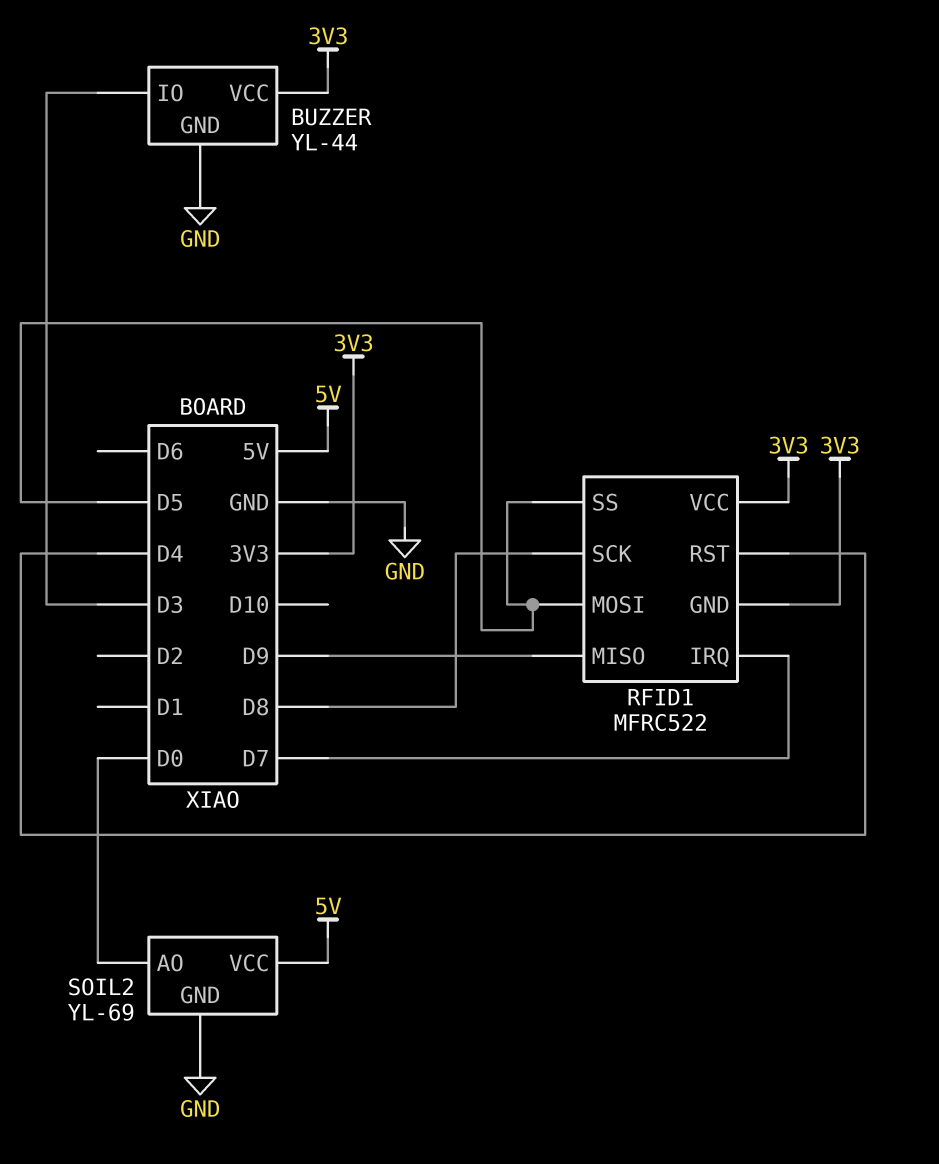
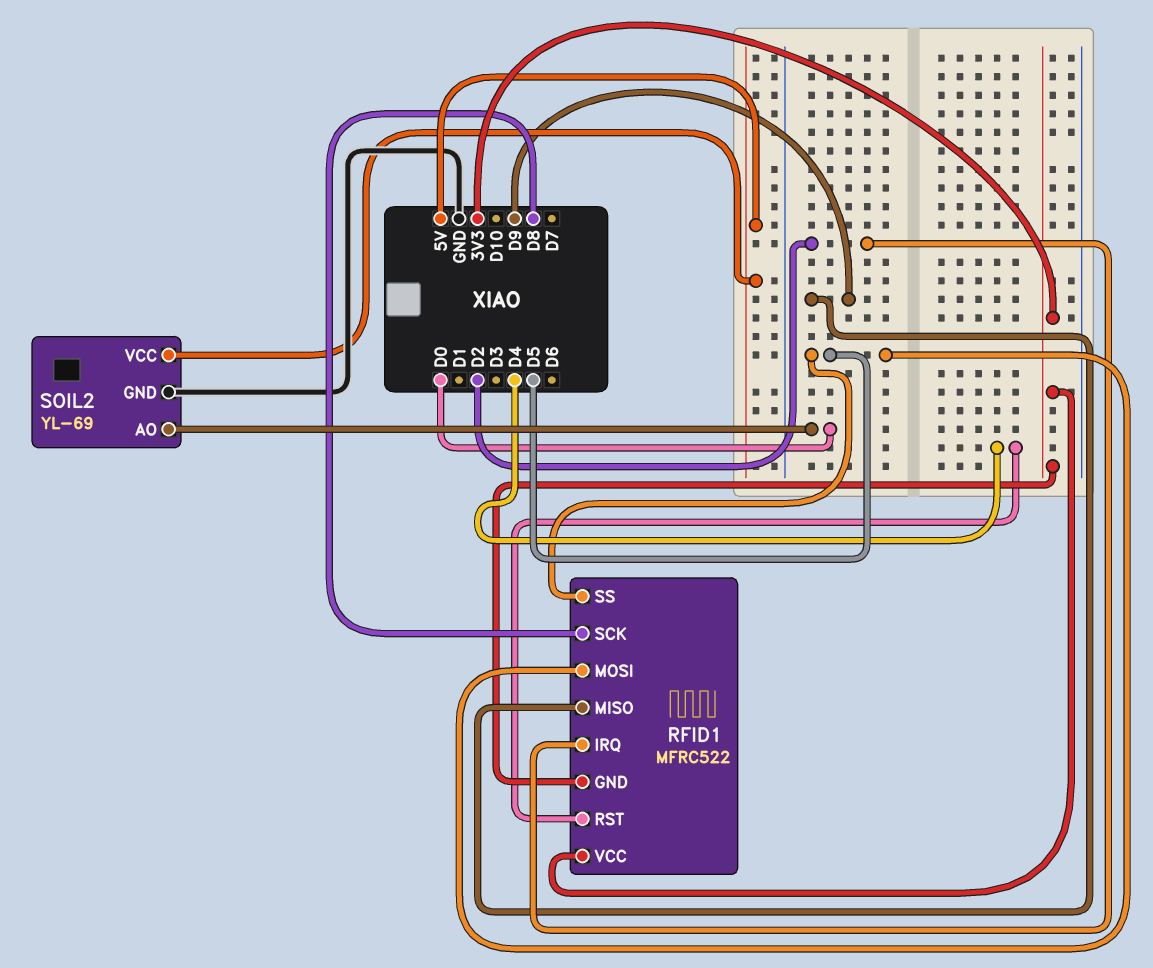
BUZZER: YL-44 -> none
BUZZER pin GND: GND -> none
BUZZER pin IO: D3 -> none
BUZZER pin VCC: 3V3 -> none
RFID1 pin IRQ: D7 -> D2

